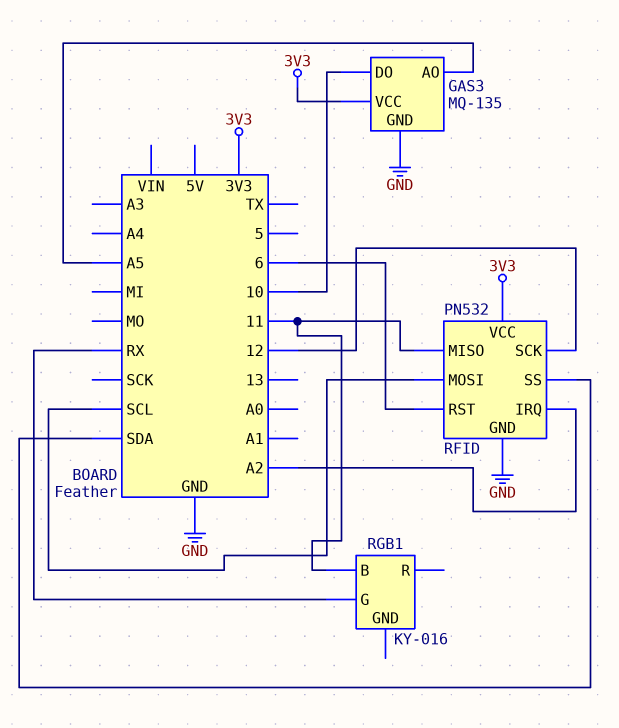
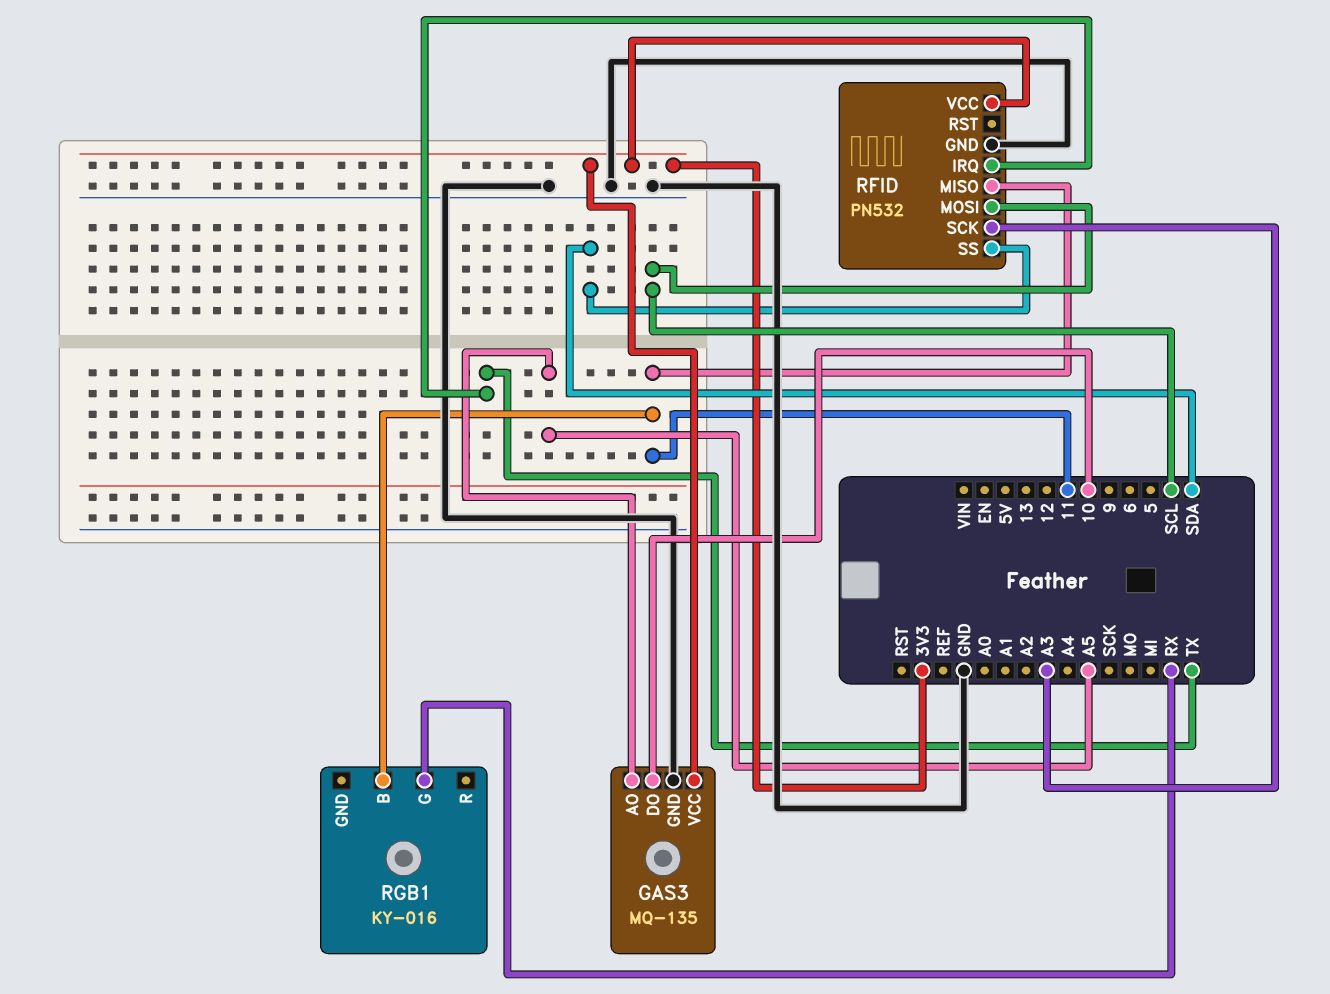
RFID pin IRQ: A2 -> TX
RFID pin RST: 6 -> none
RFID pin SCK: 12 -> A3

